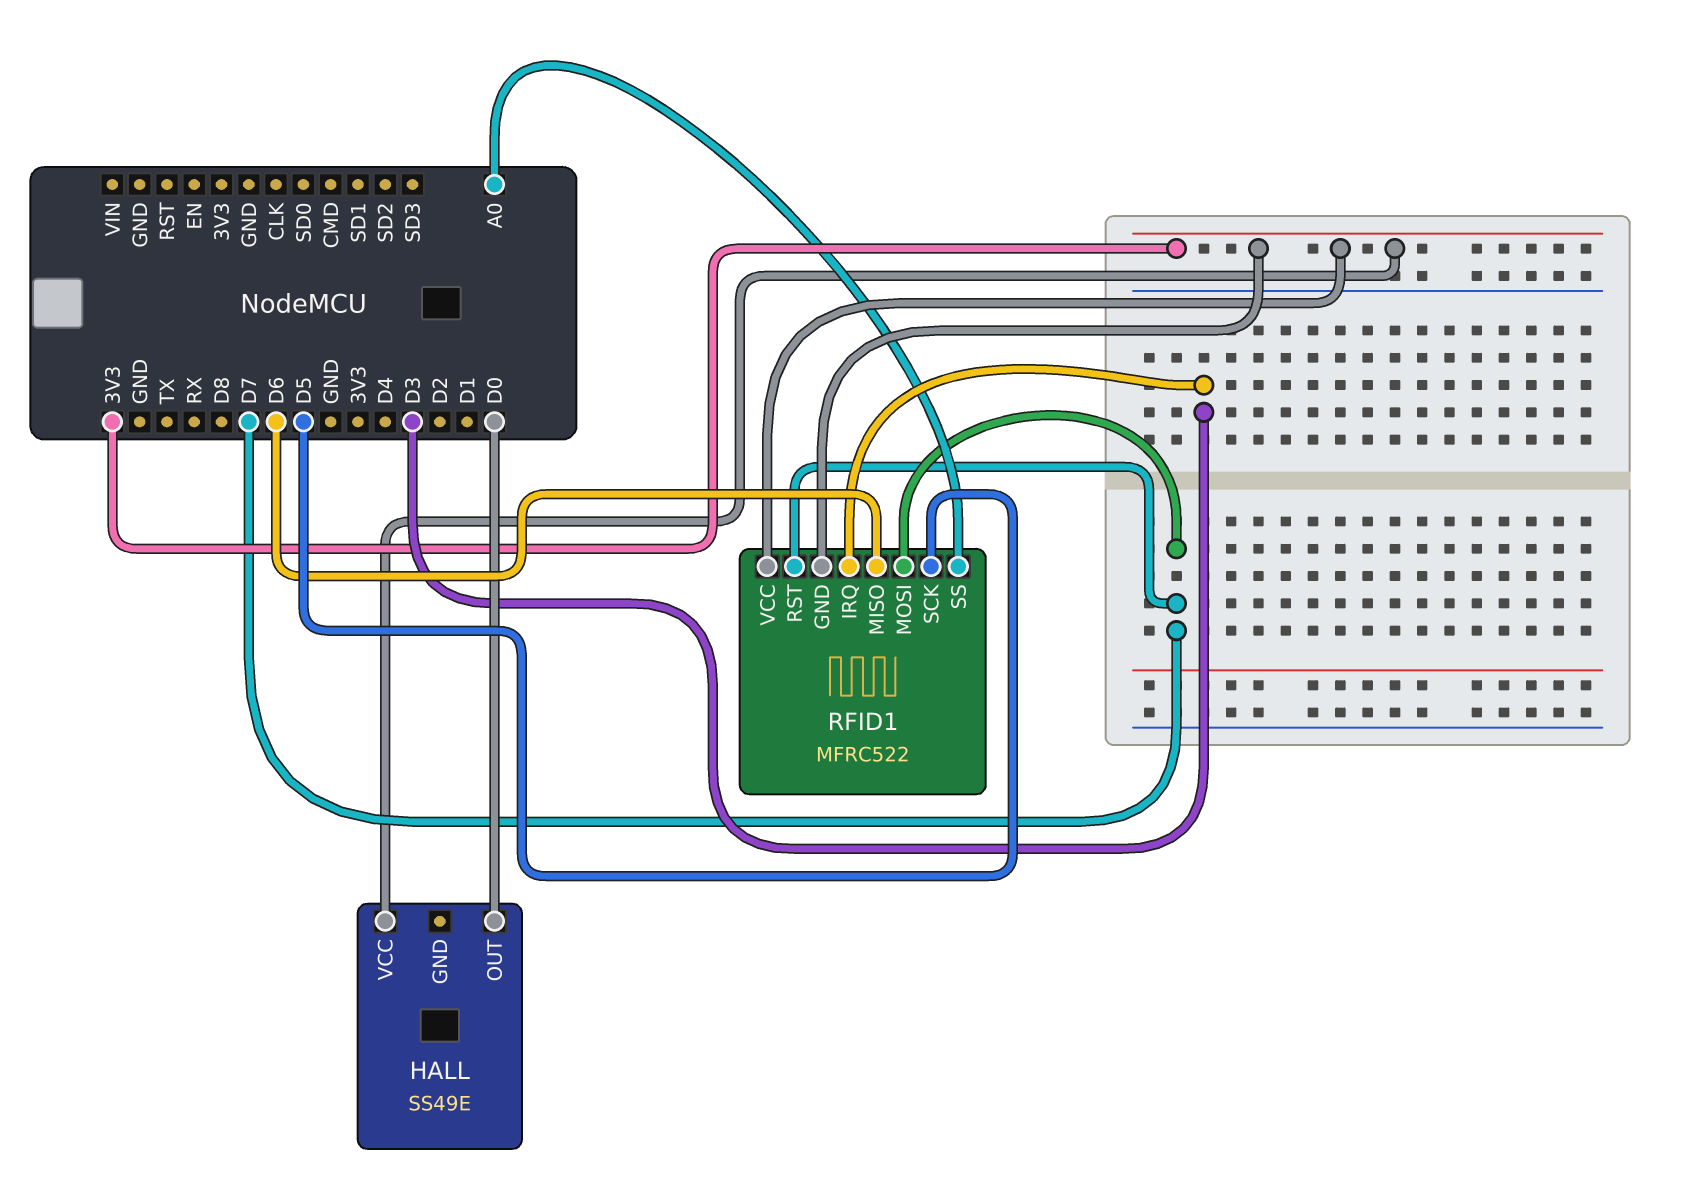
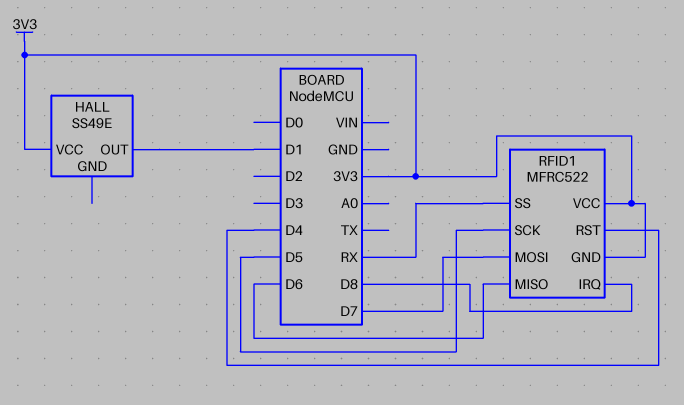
HALL pin OUT: D0 -> D1
RFID1 pin IRQ: D3 -> D8
RFID1 pin RST: D7 -> D4
RFID1 pin SS: A0 -> RX

